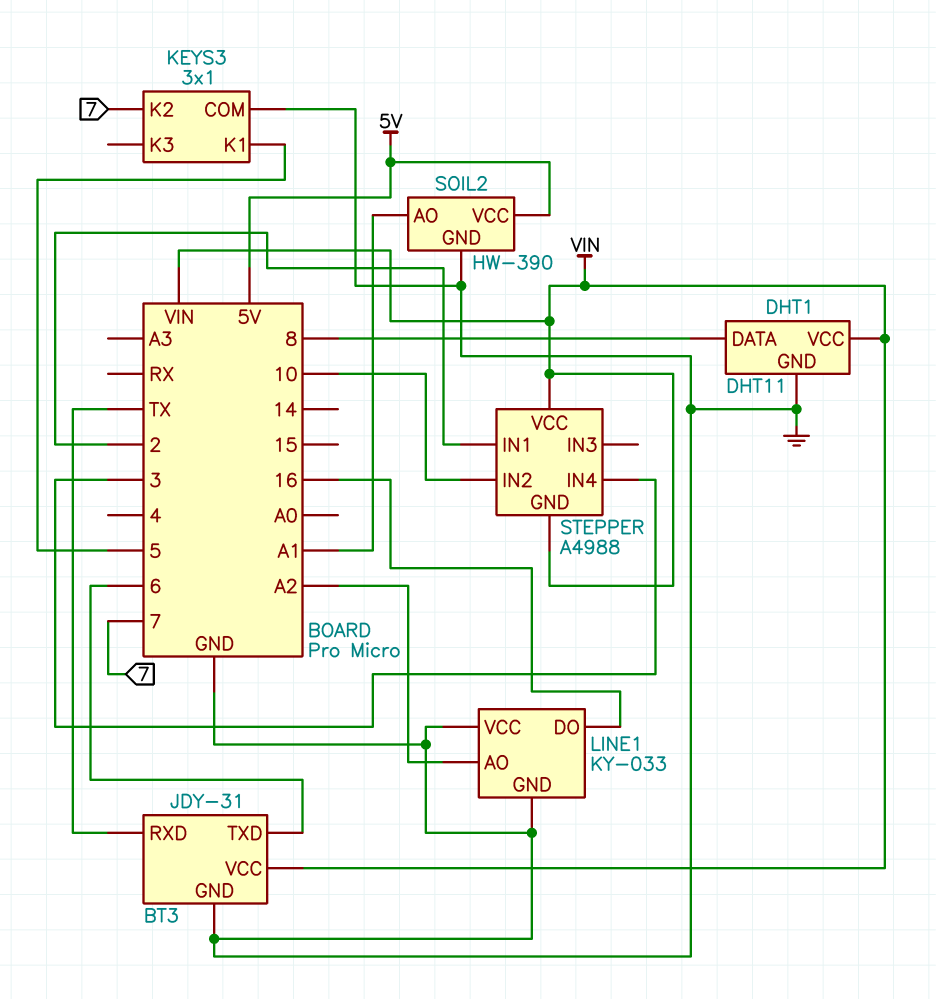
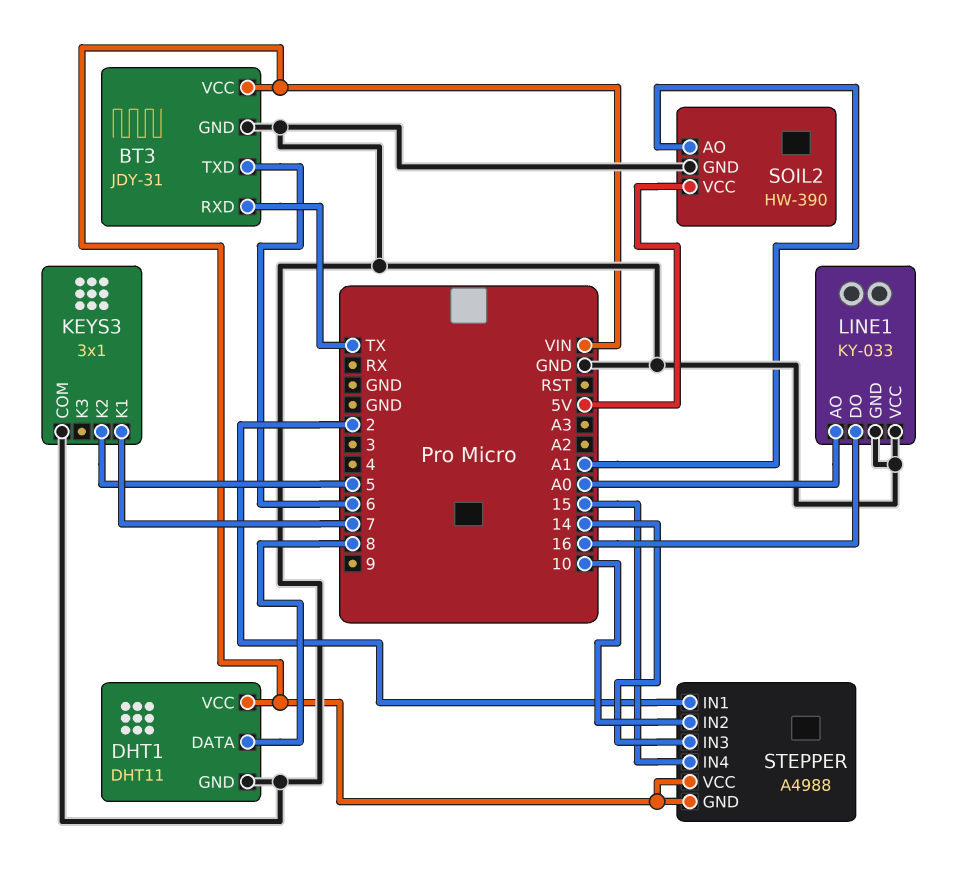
KEYS3 pin K1: 5 -> 7
KEYS3 pin K2: 7 -> 5
LINE1 pin AO: A2 -> A0
STEPPER pin IN3: none -> 14
STEPPER pin IN4: 3 -> 15

